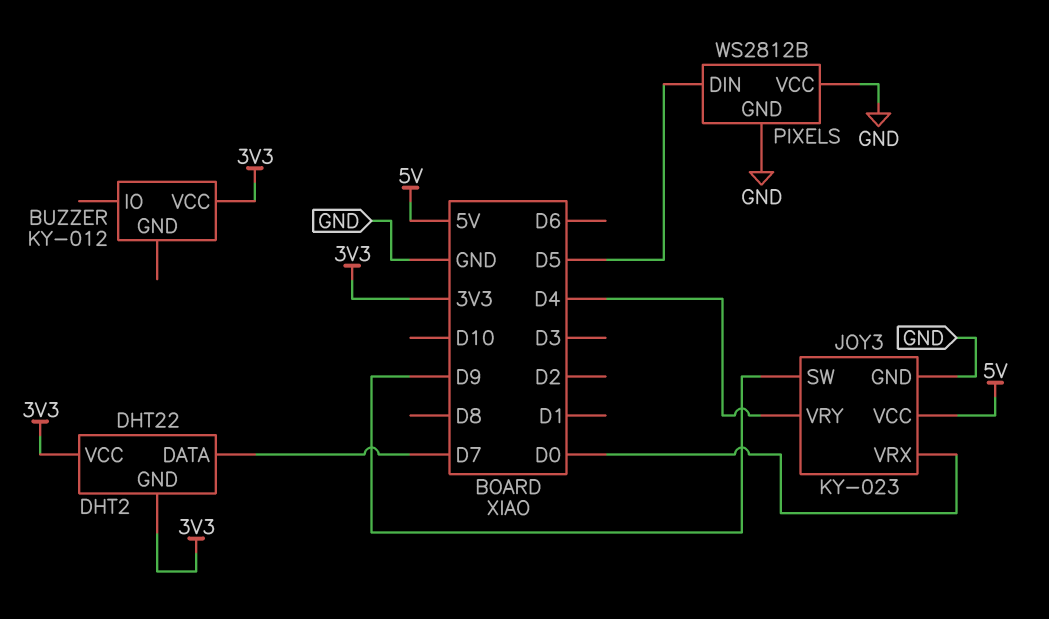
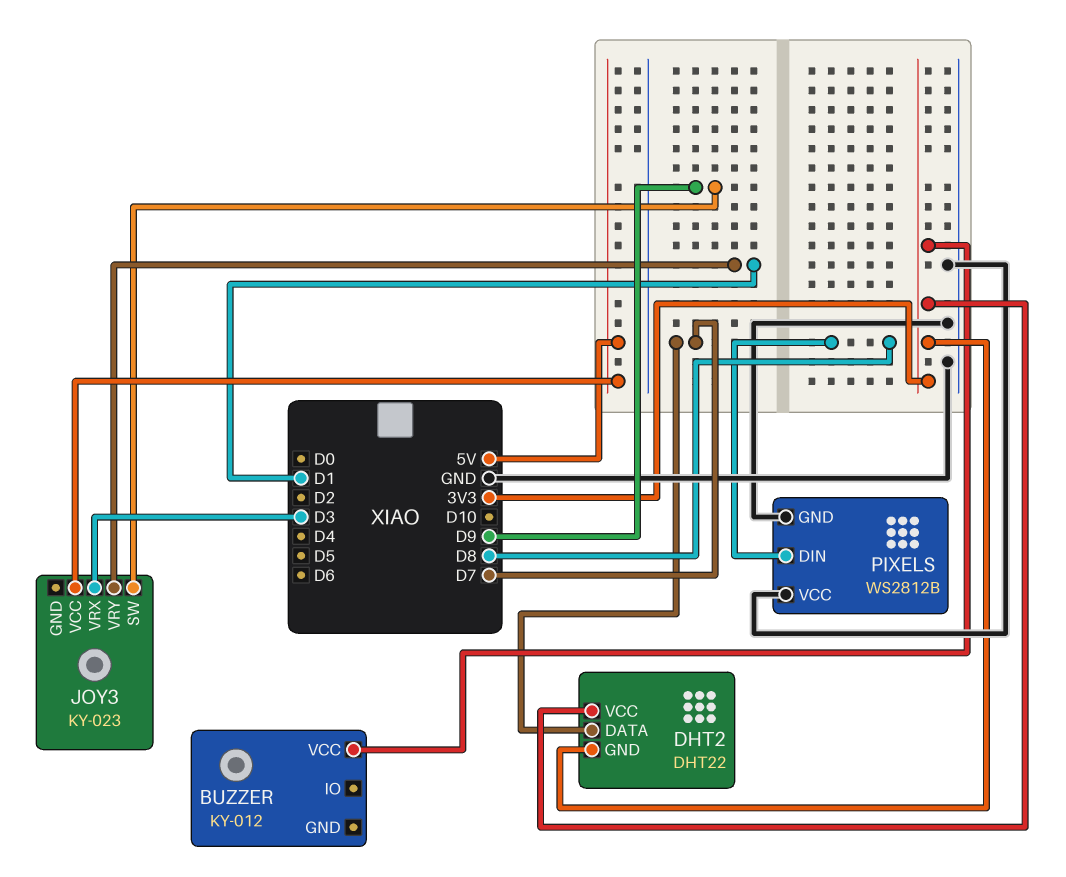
JOY3 pin GND: GND -> none
JOY3 pin VRX: D0 -> D3
JOY3 pin VRY: D4 -> D1
PIXELS pin DIN: D5 -> D8

